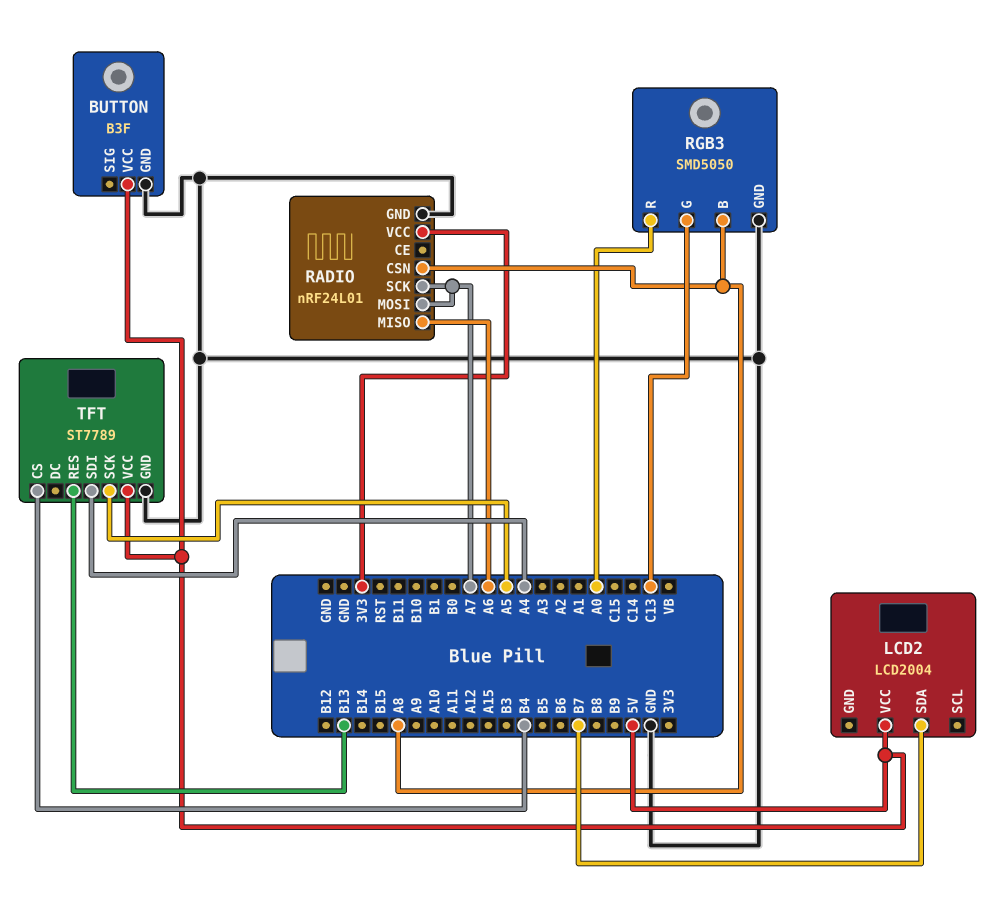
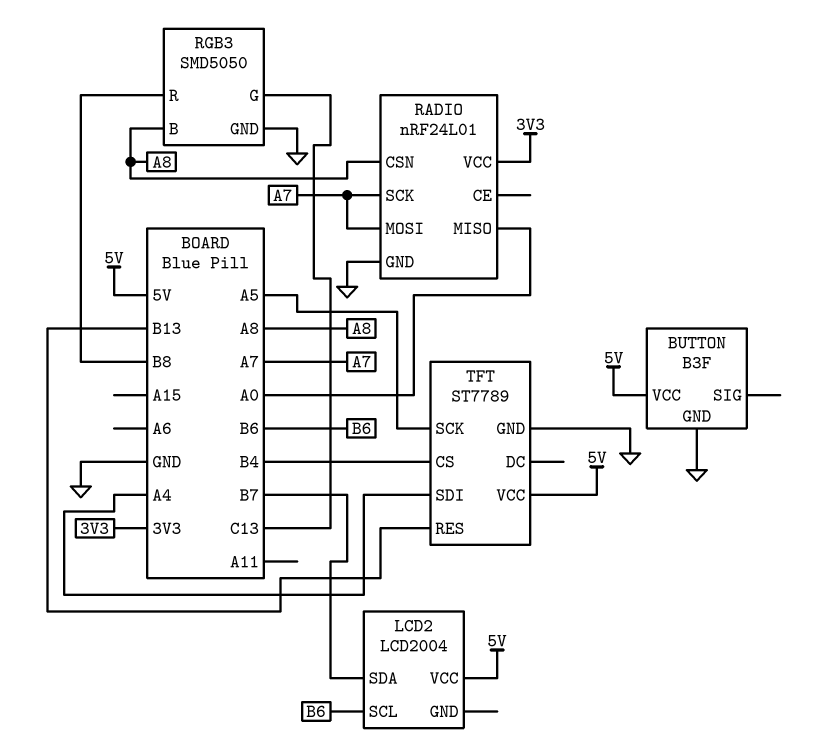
LCD2 pin SCL: none -> B6
RADIO pin MISO: A6 -> A0
RGB3 pin R: A0 -> B8

